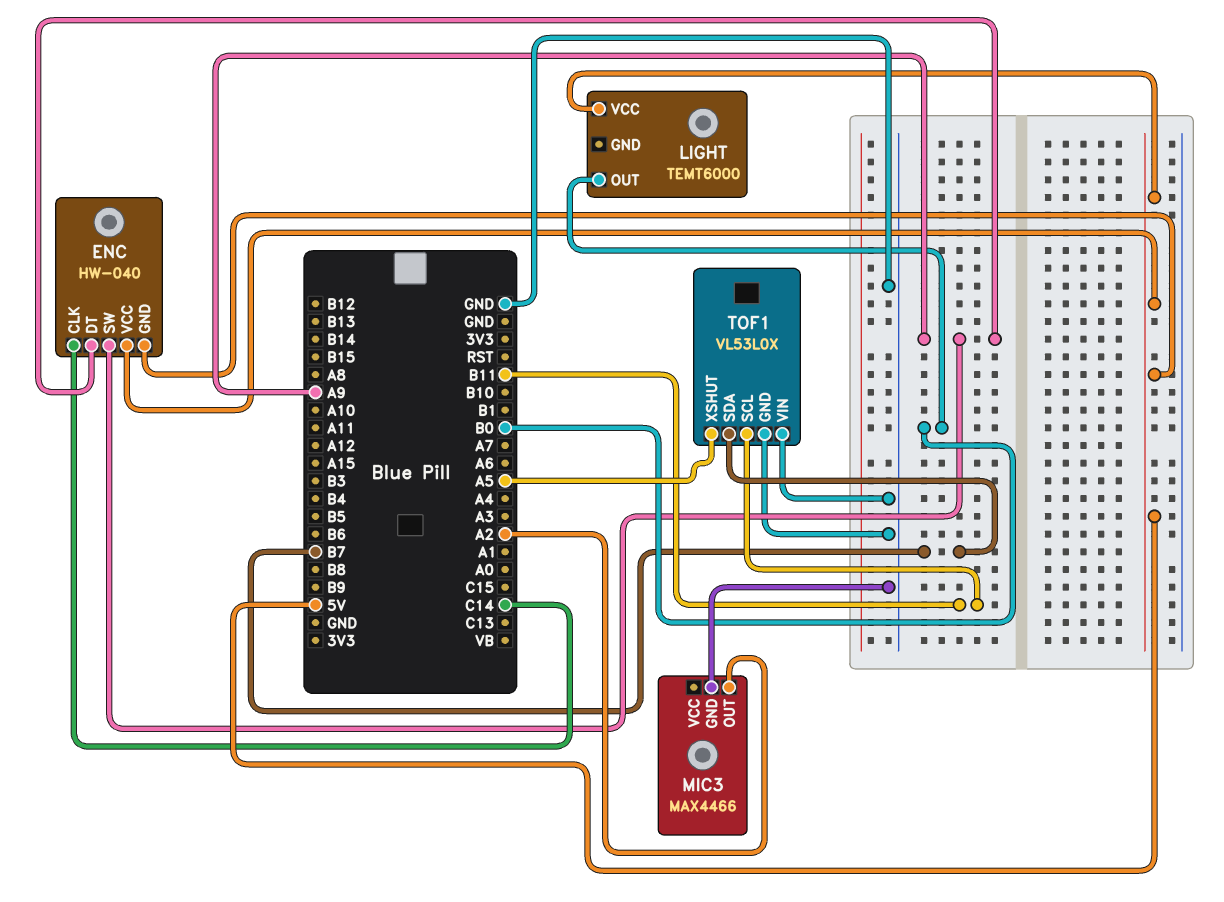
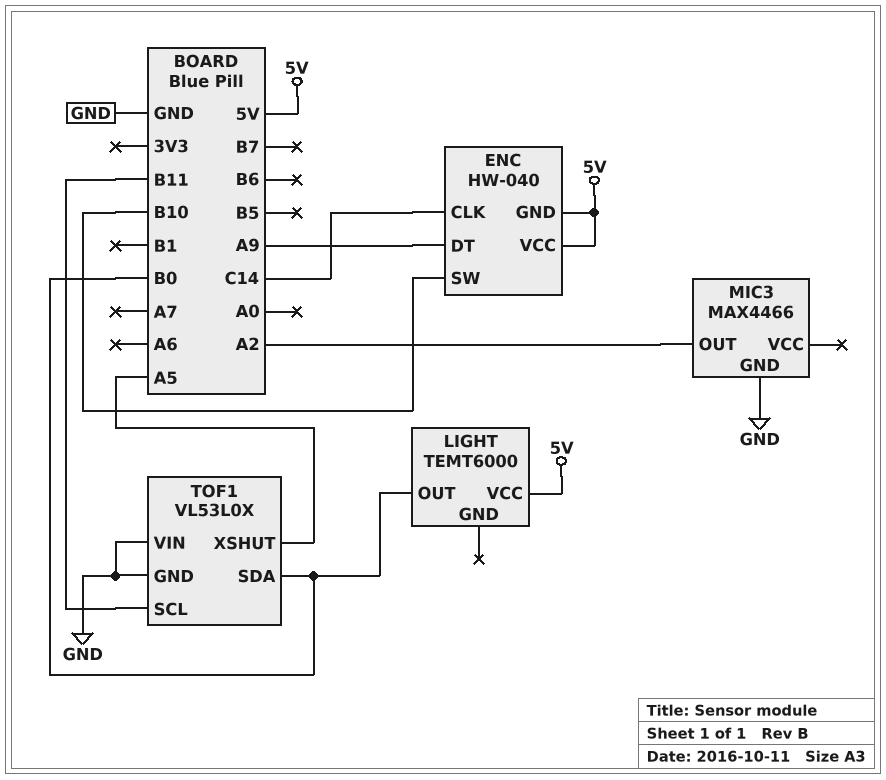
ENC pin SW: A9 -> B10
TOF1 pin SDA: B7 -> B0

